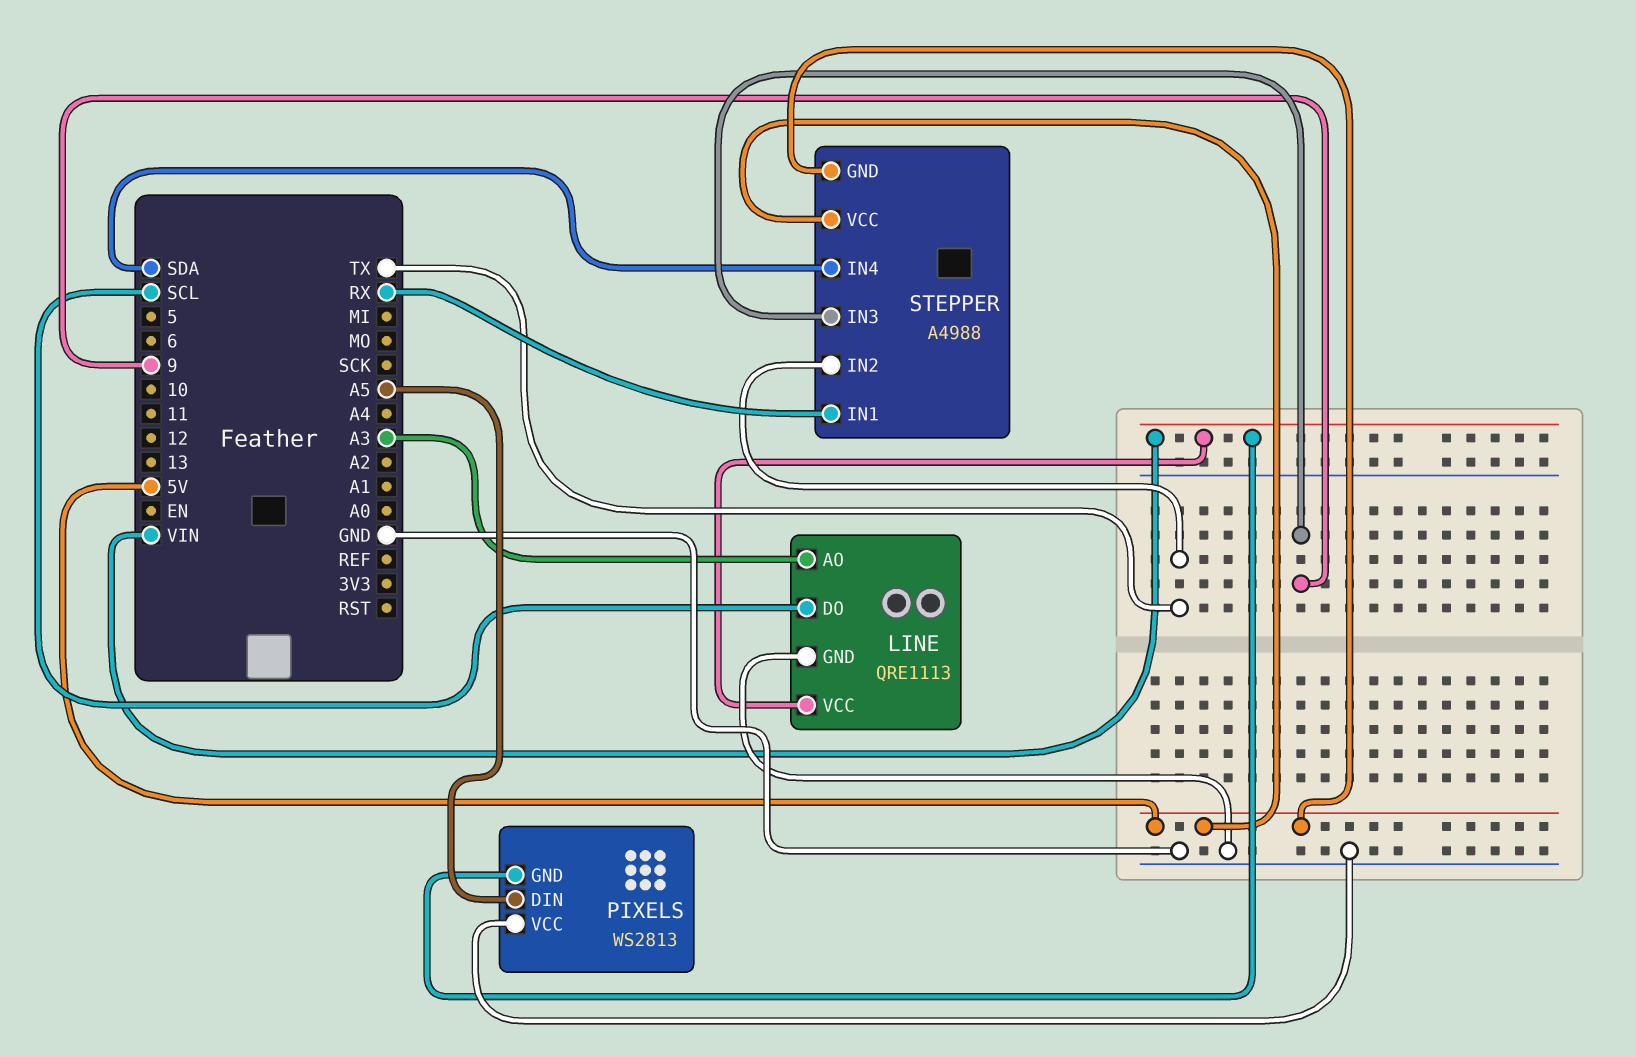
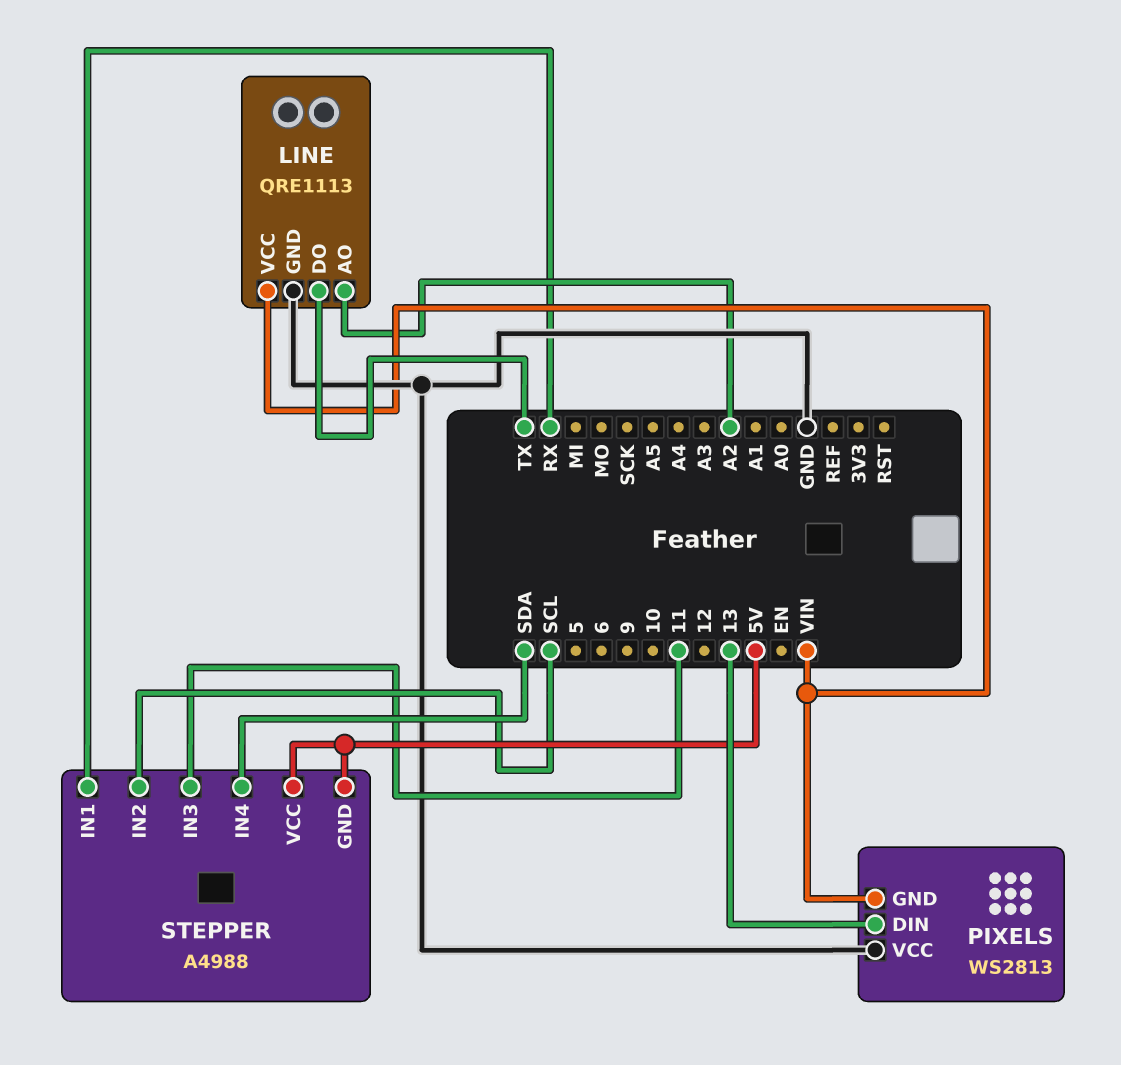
LINE pin AO: A3 -> A2
LINE pin DO: SCL -> TX
PIXELS pin DIN: A5 -> 13
STEPPER pin IN2: TX -> SCL
STEPPER pin IN3: 9 -> 11

